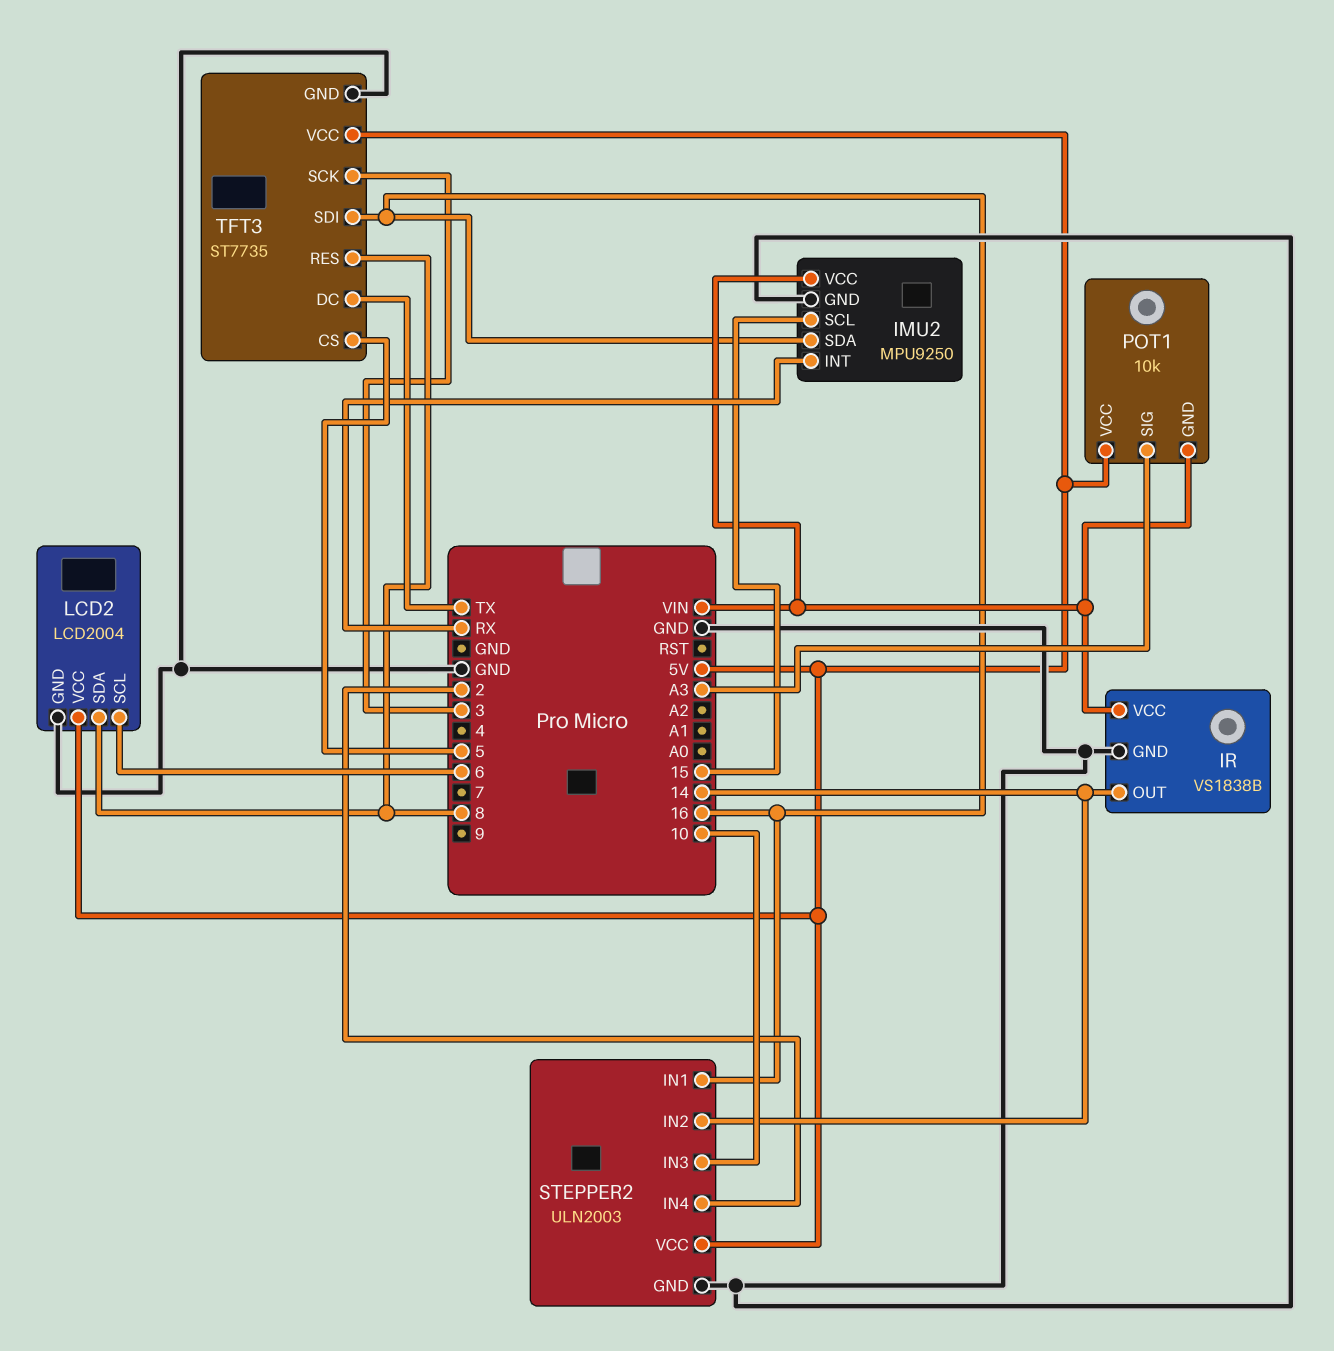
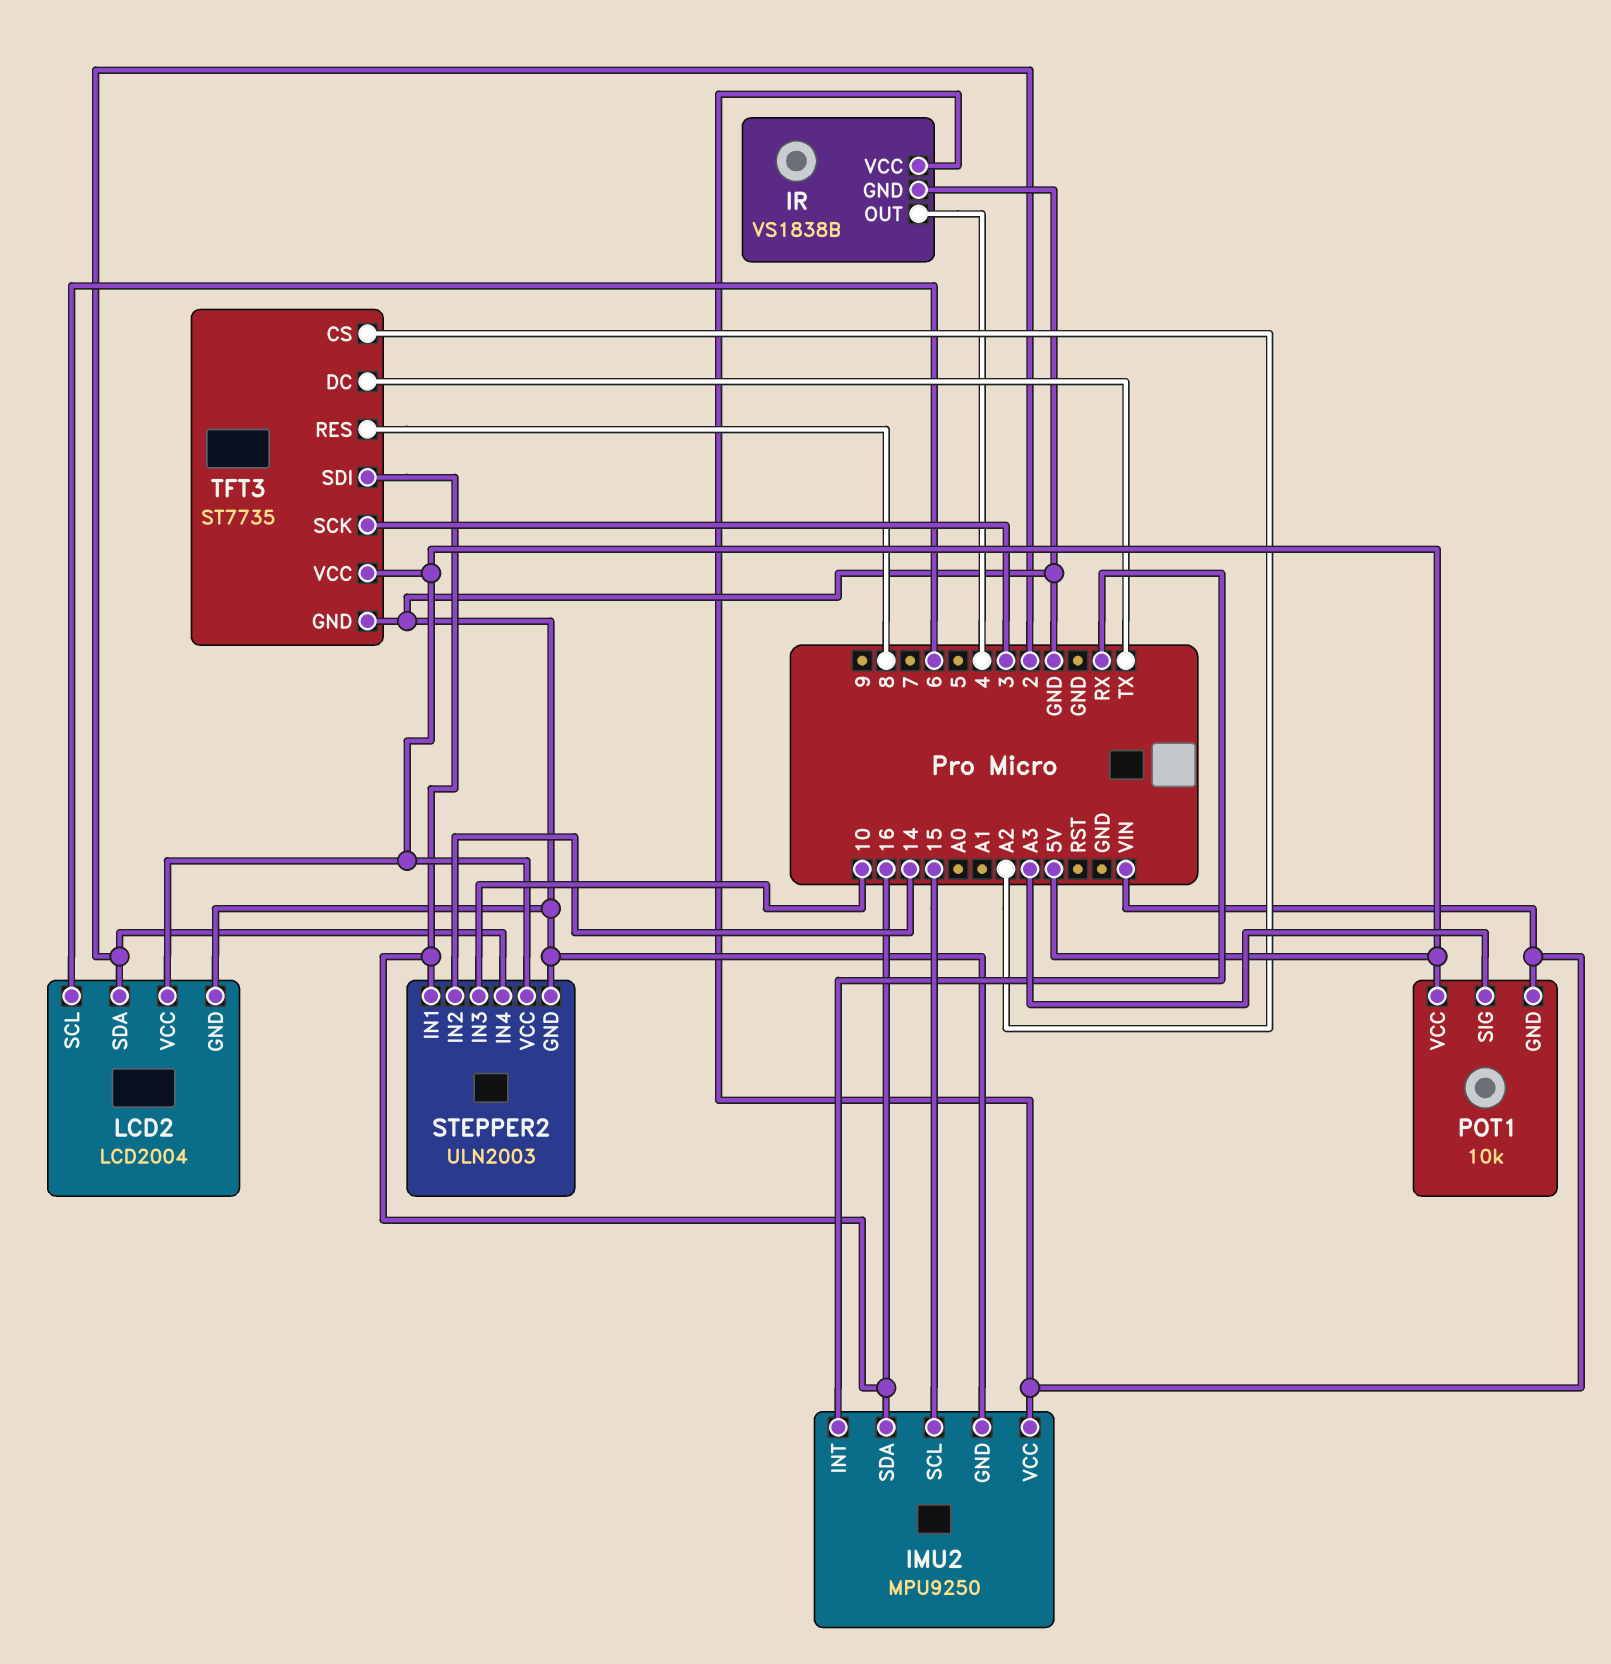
IR pin OUT: 14 -> 4
LCD2 pin SDA: 8 -> 2
TFT3 pin CS: 5 -> A2

